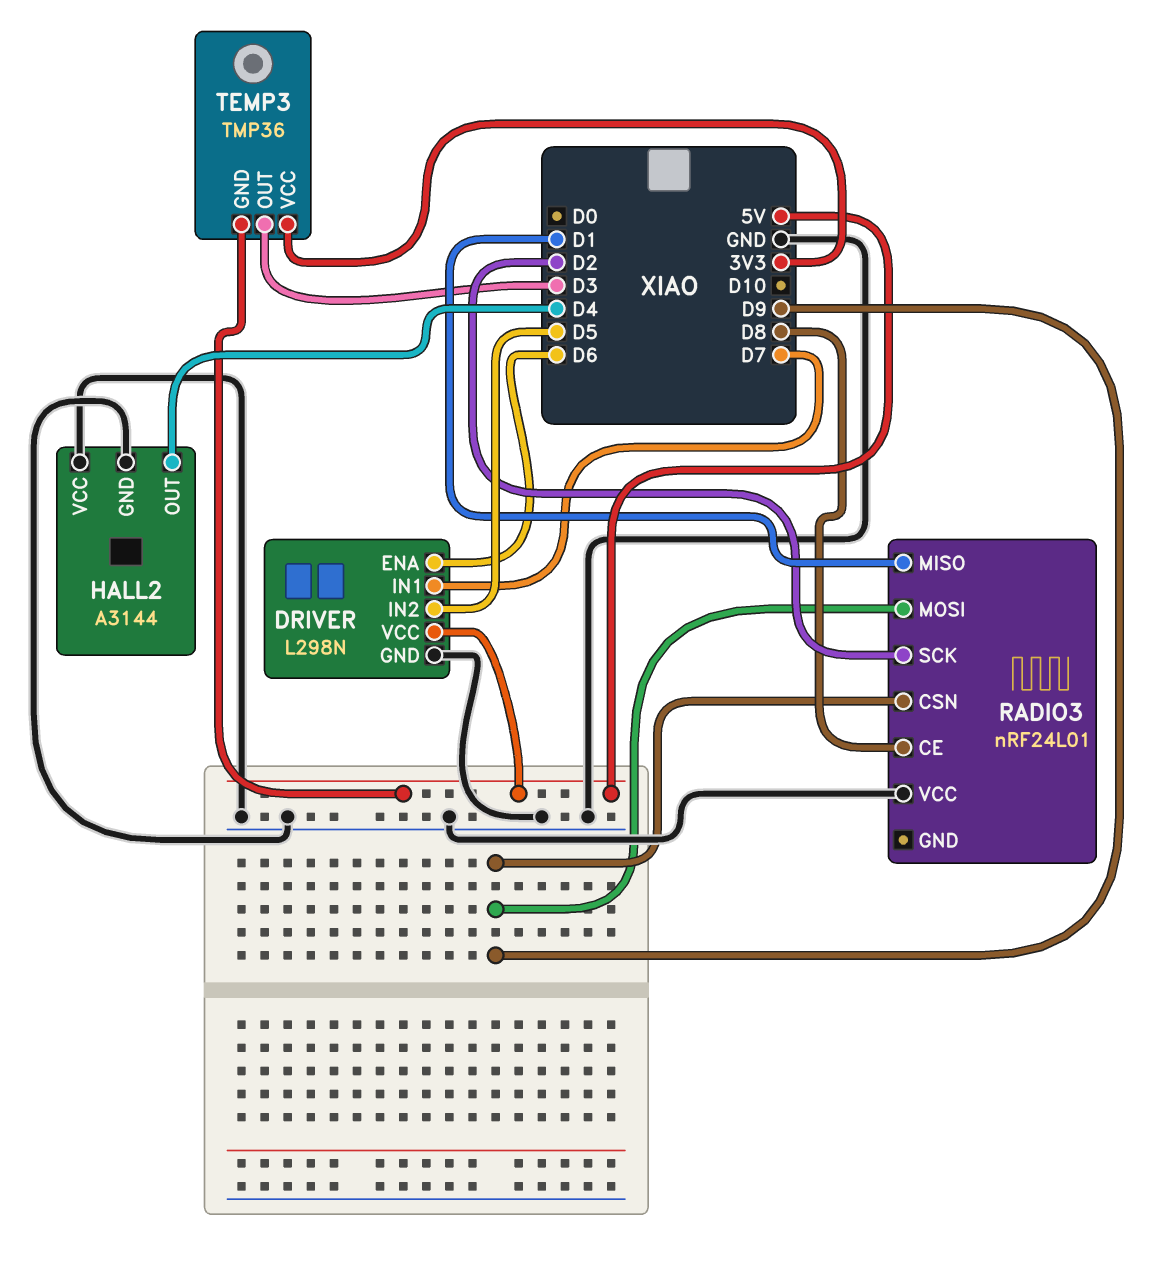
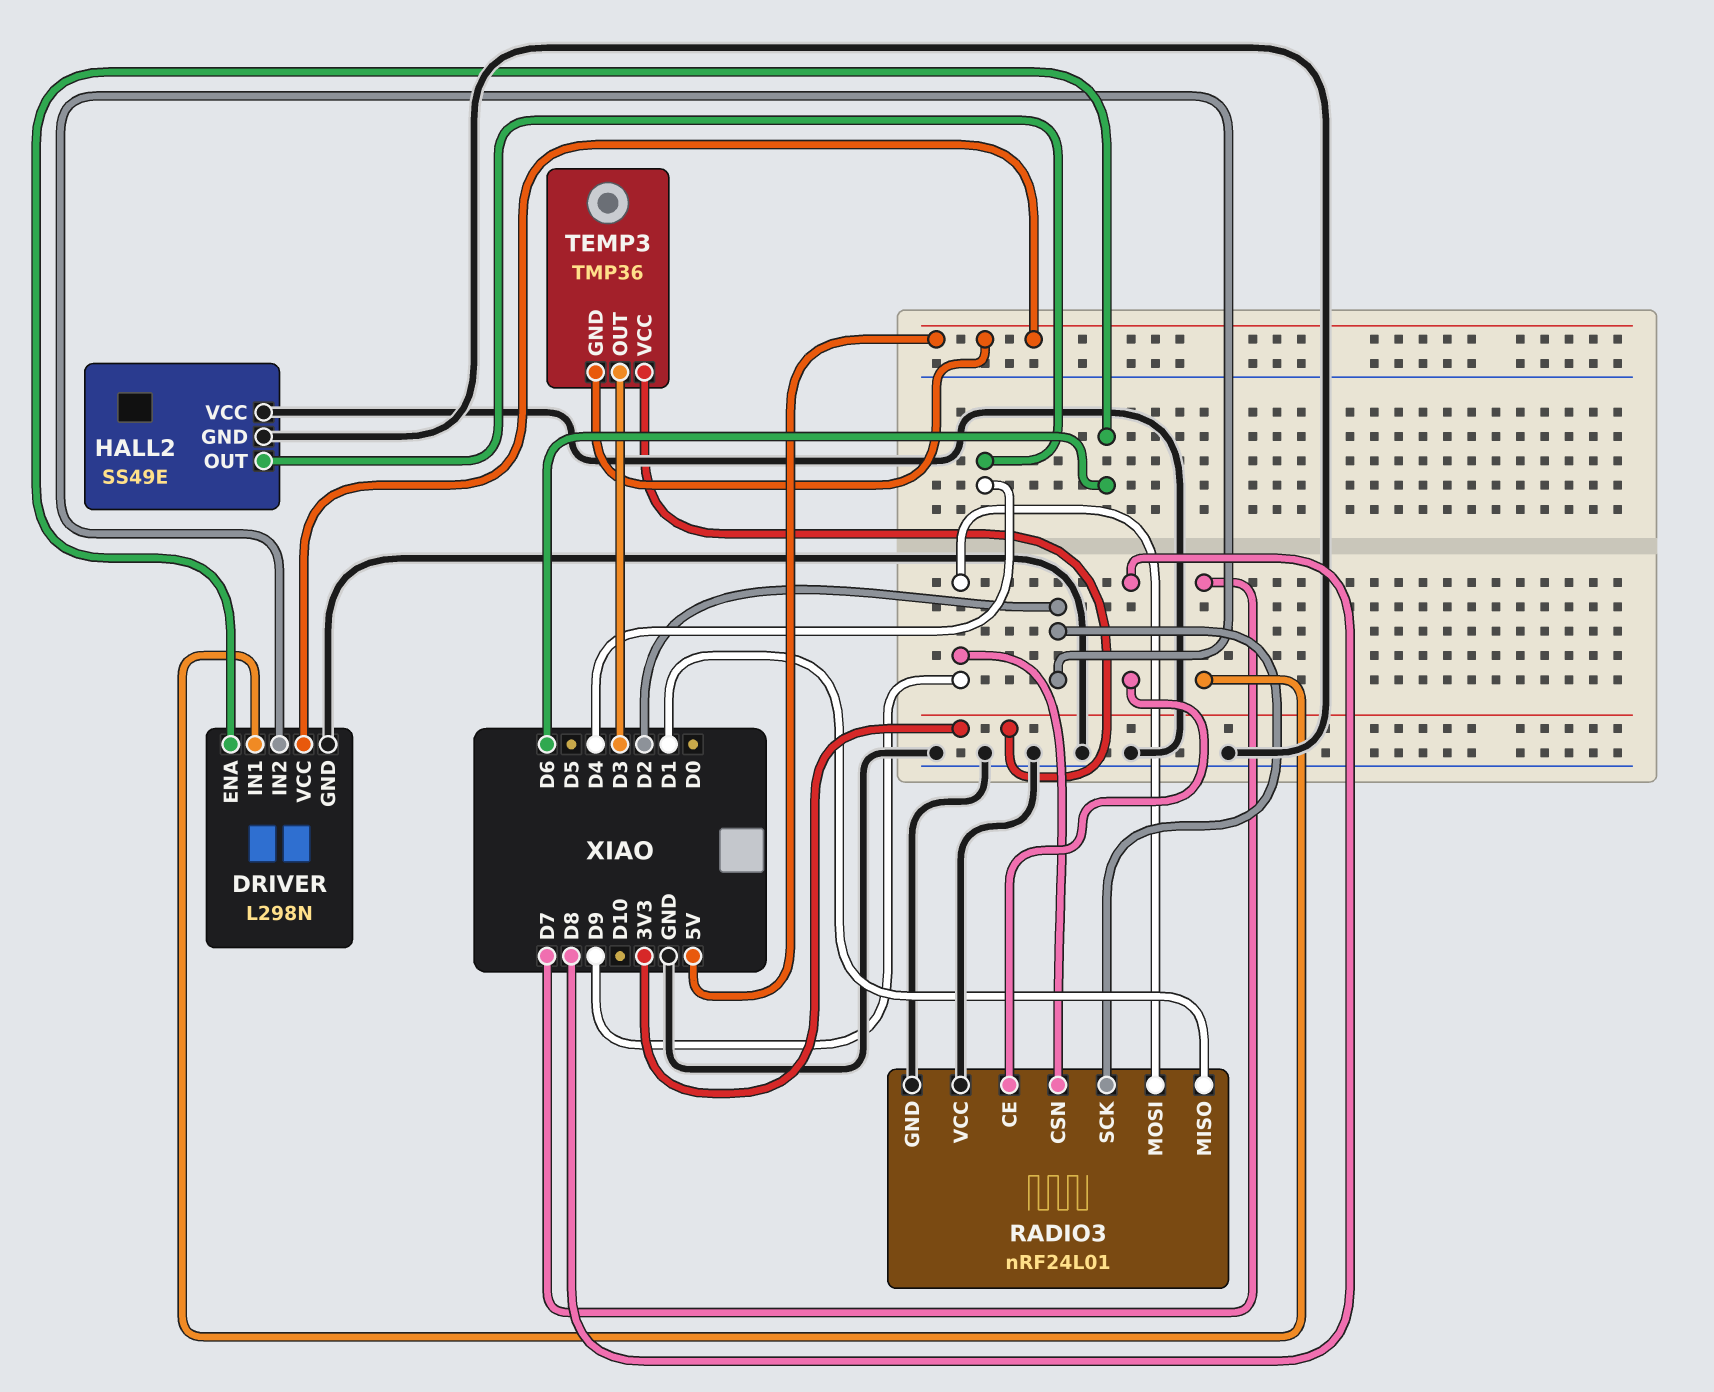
DRIVER pin IN2: D5 -> D2
HALL2: A3144 -> SS49E
RADIO3 pin GND: none -> GND

